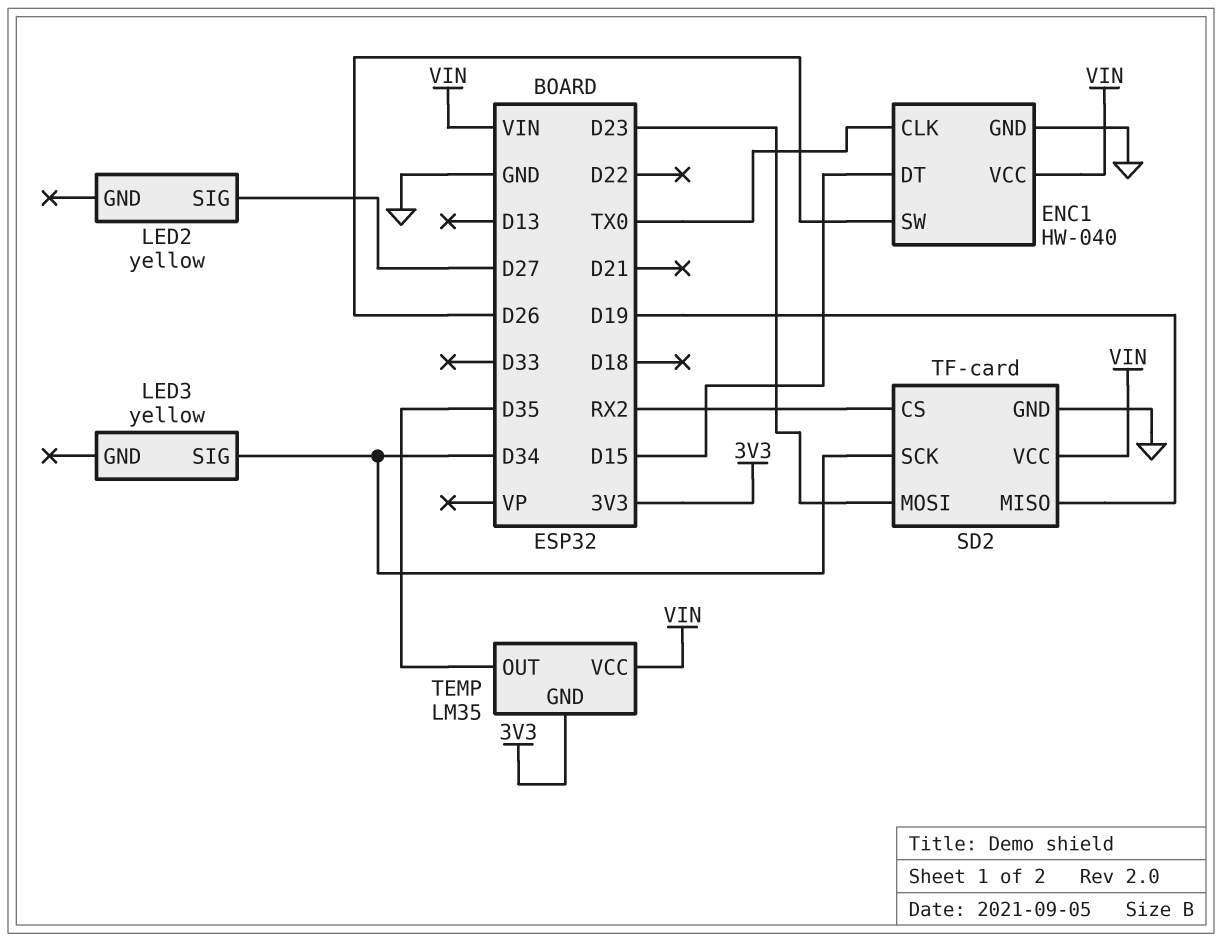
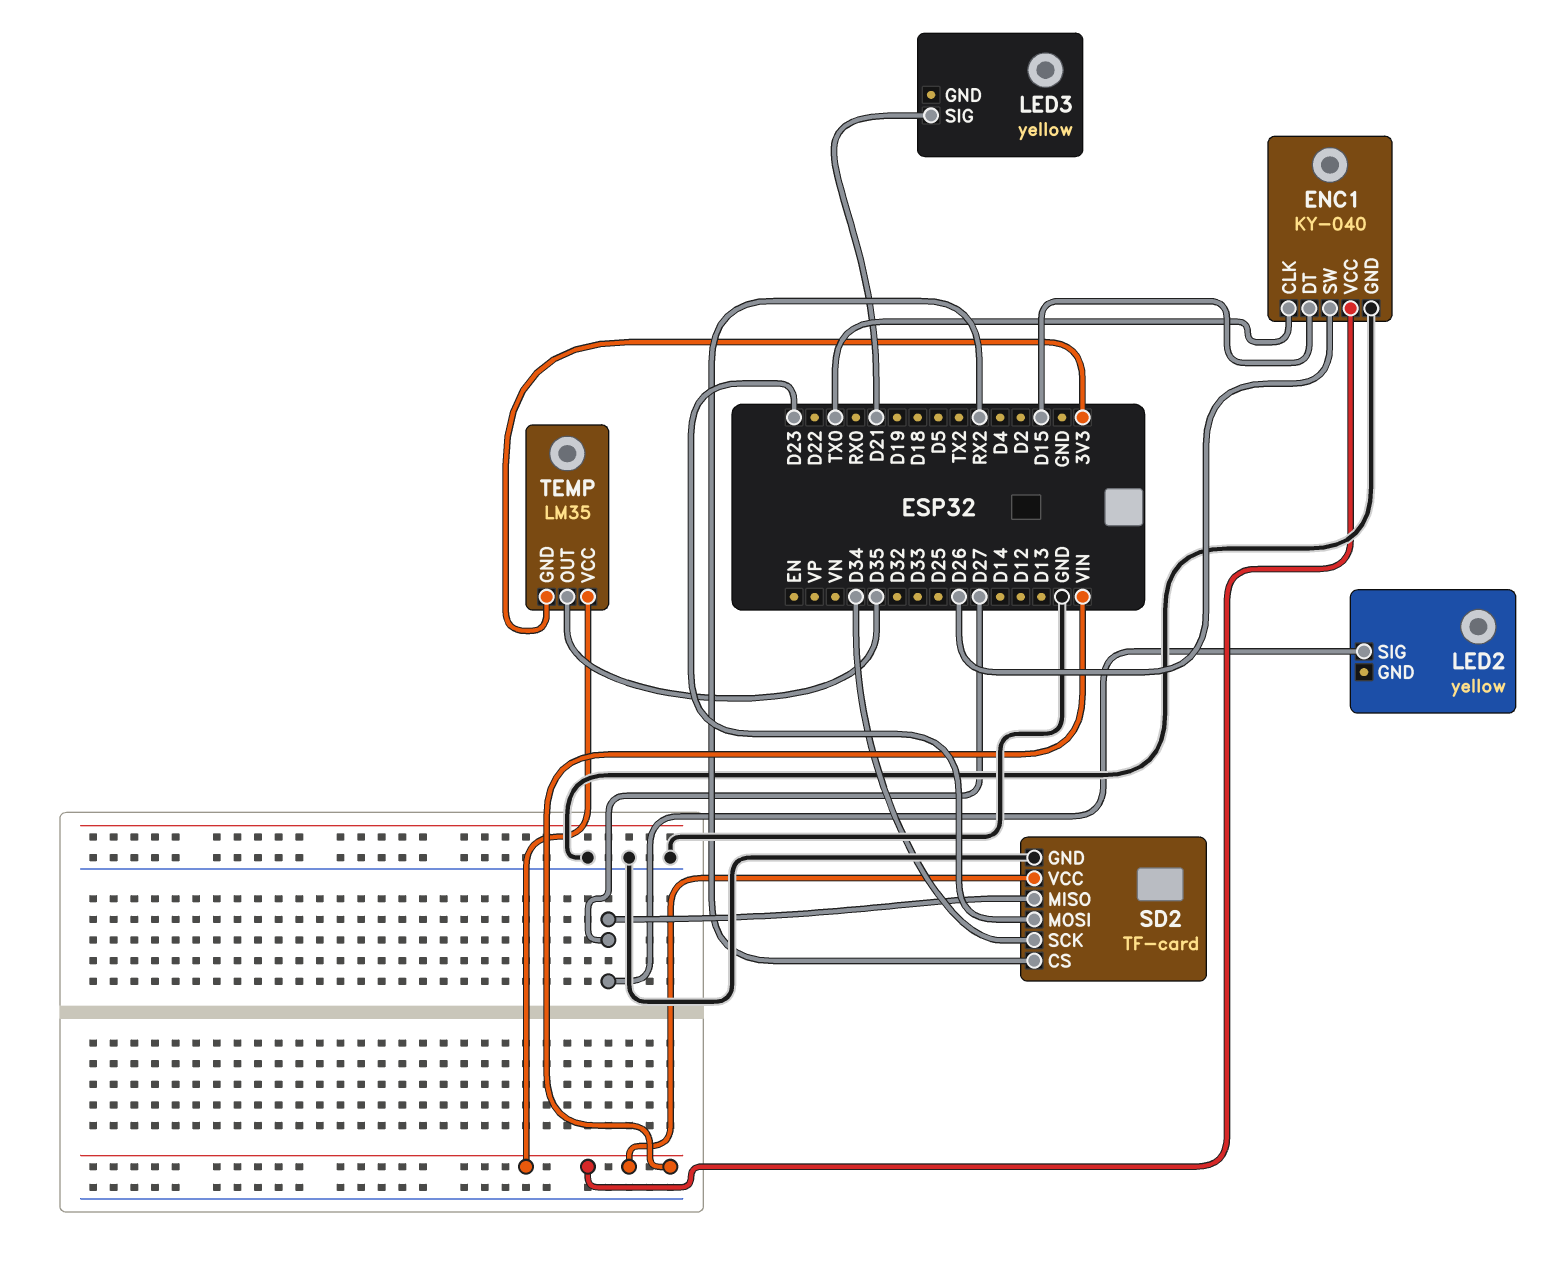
ENC1: HW-040 -> KY-040
LED3 pin SIG: D34 -> D21
SD2 pin MISO: D19 -> D27

